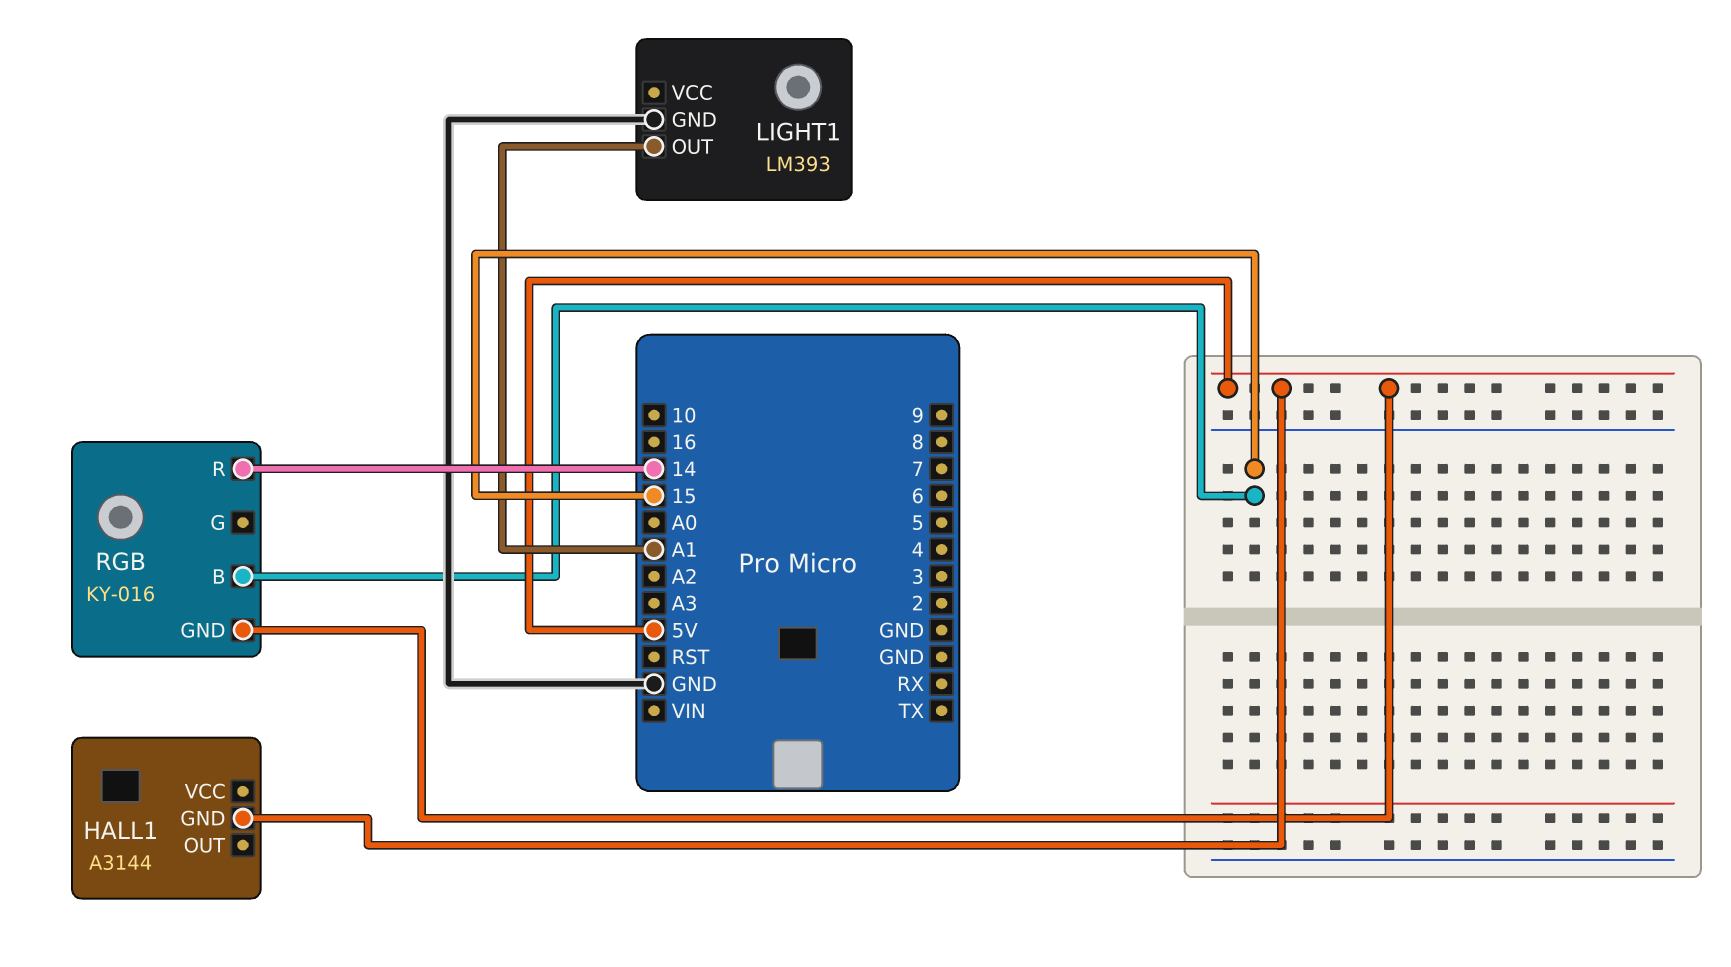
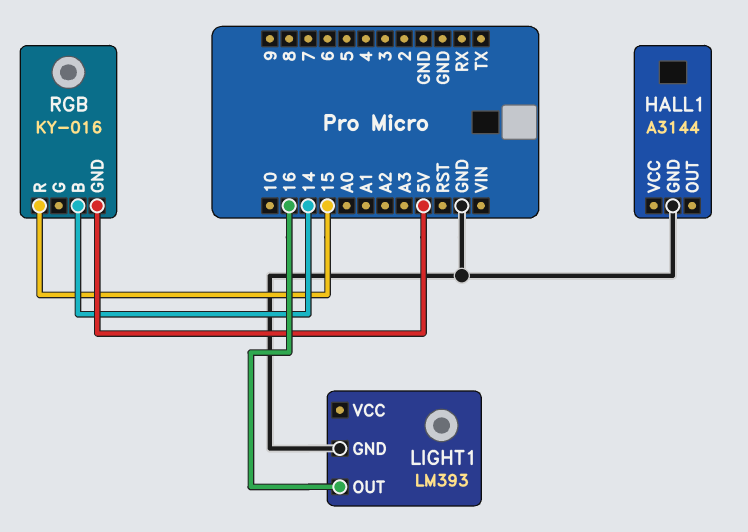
HALL1 pin GND: 5V -> GND
LIGHT1 pin OUT: A1 -> 16
RGB pin B: 15 -> 14
RGB pin R: 14 -> 15

